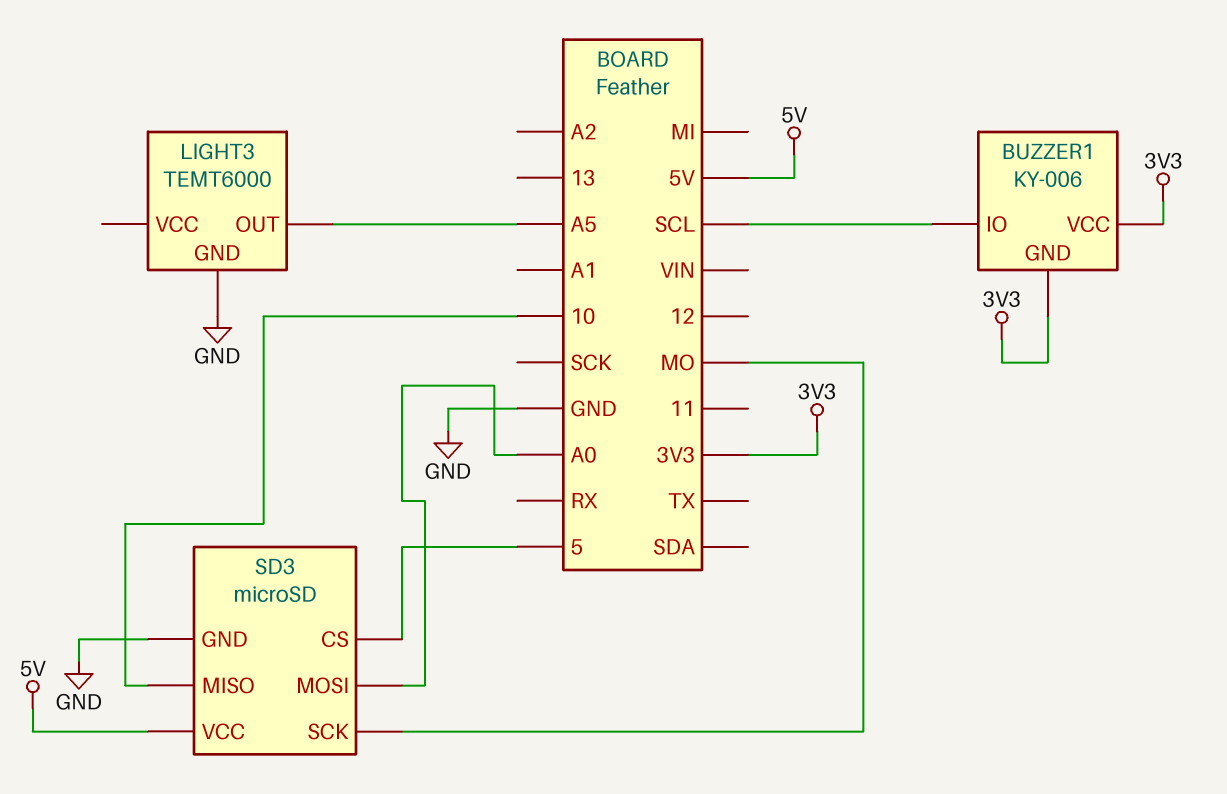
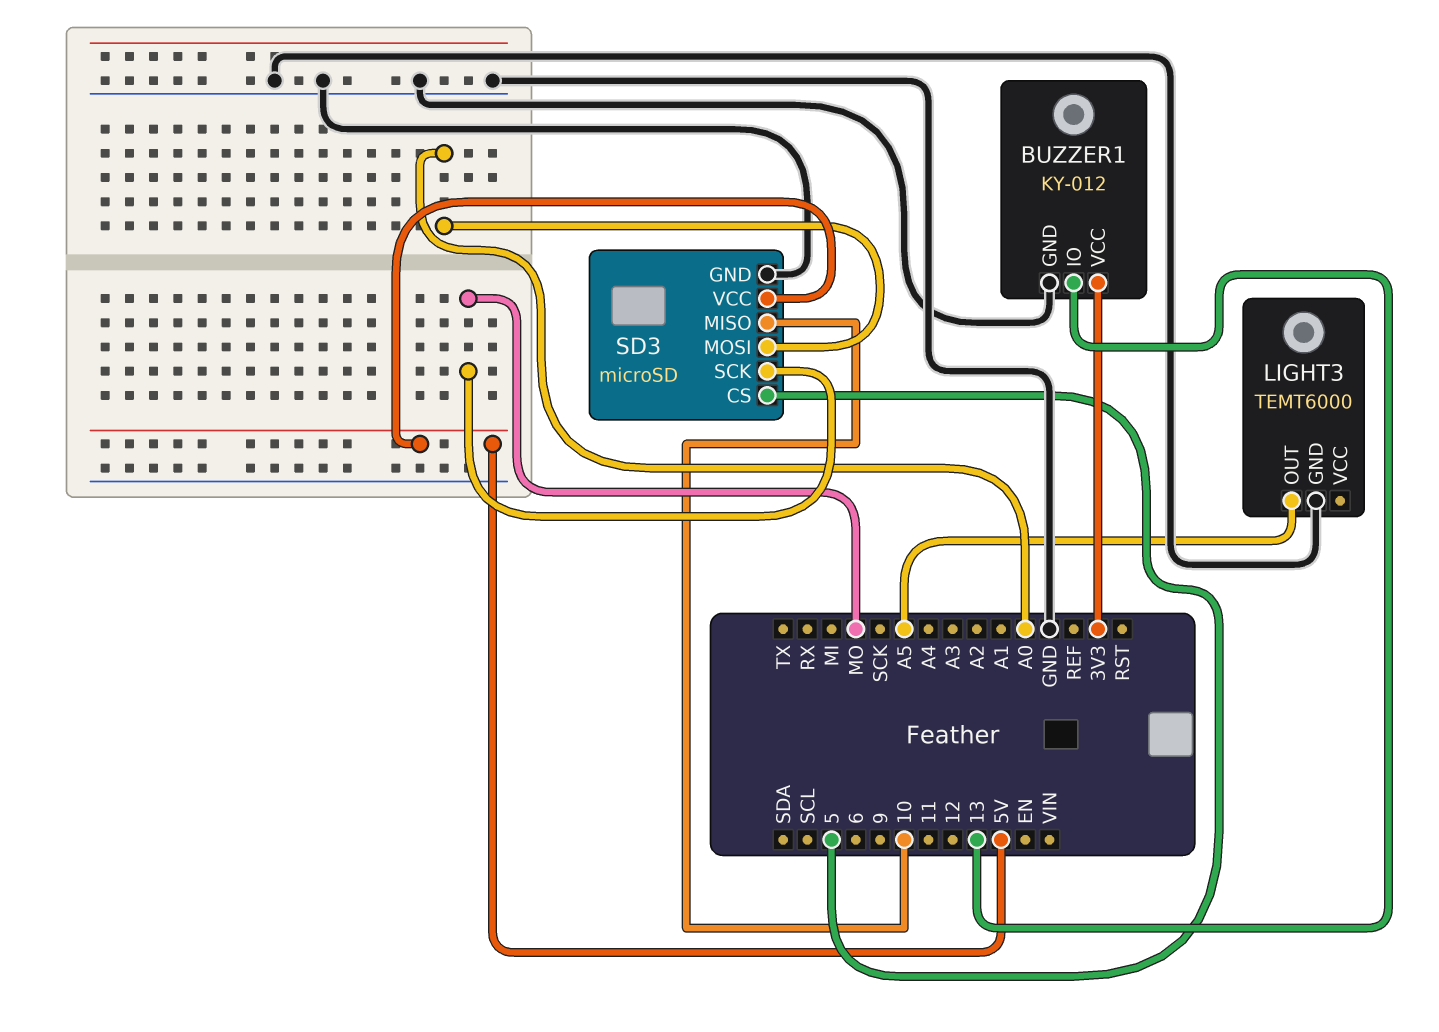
BUZZER1: KY-006 -> KY-012
BUZZER1 pin GND: 3V3 -> GND
BUZZER1 pin IO: SCL -> 13

